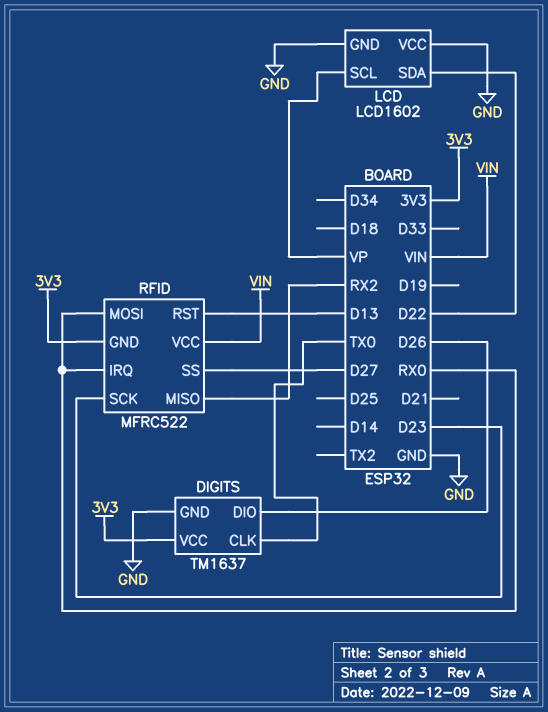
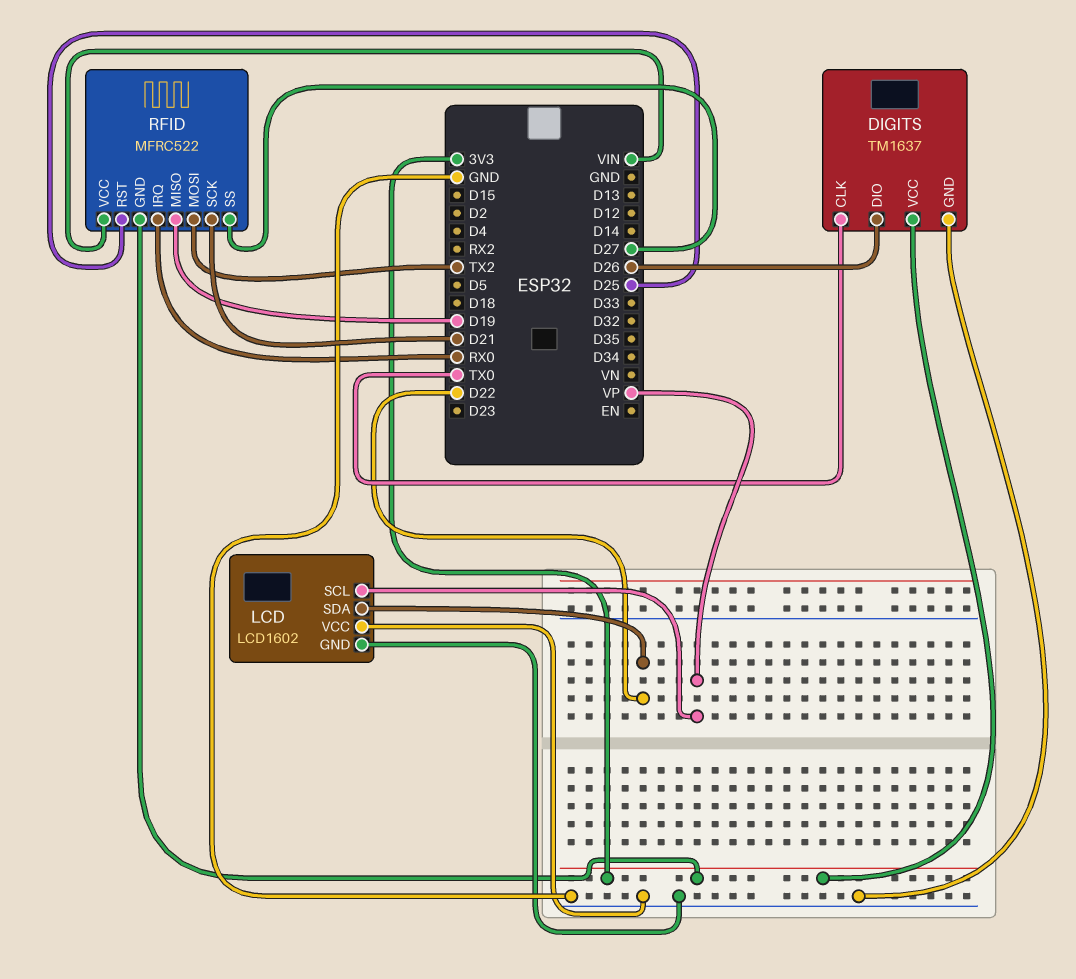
RFID pin MISO: RX2 -> D19
RFID pin MOSI: RX0 -> TX2
RFID pin RST: D13 -> D25
RFID pin SCK: D23 -> D21

